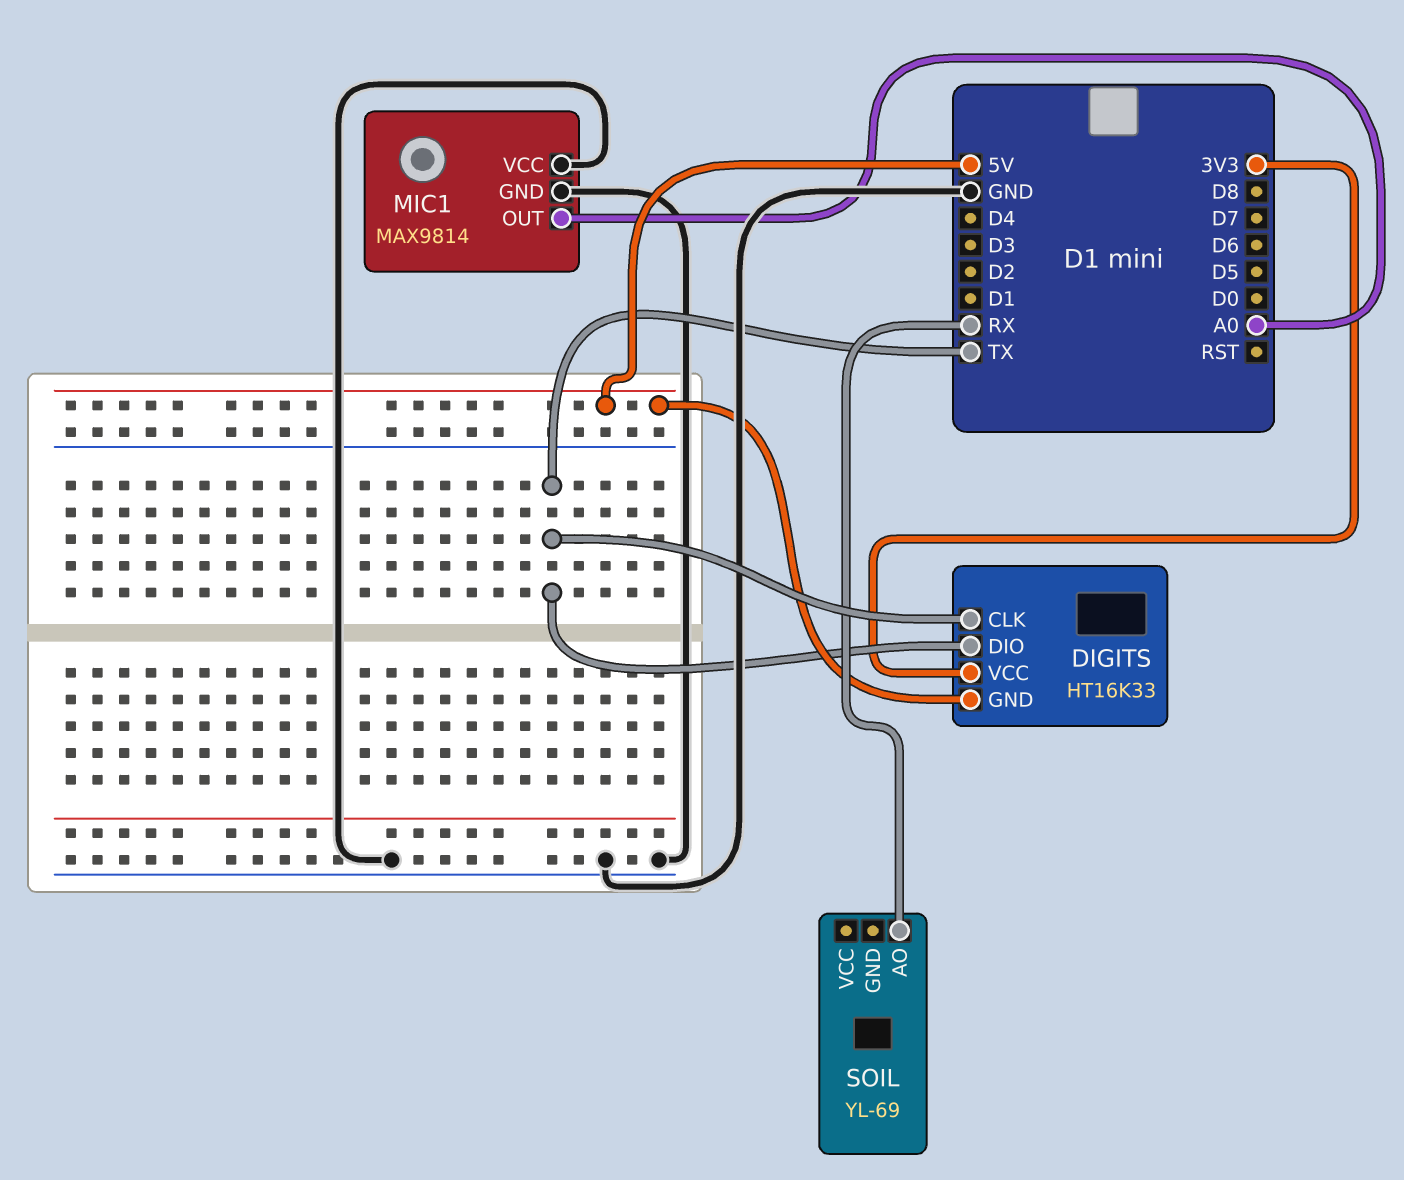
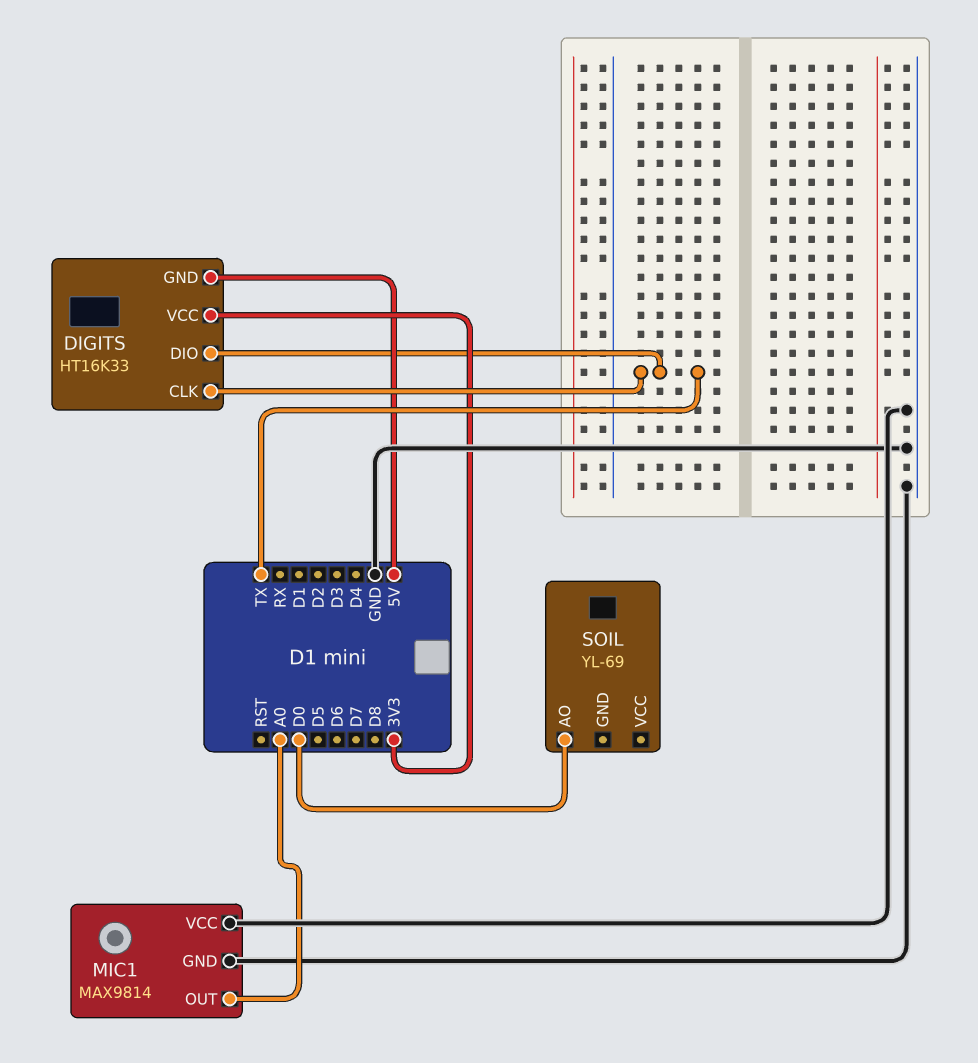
SOIL pin AO: RX -> D0

